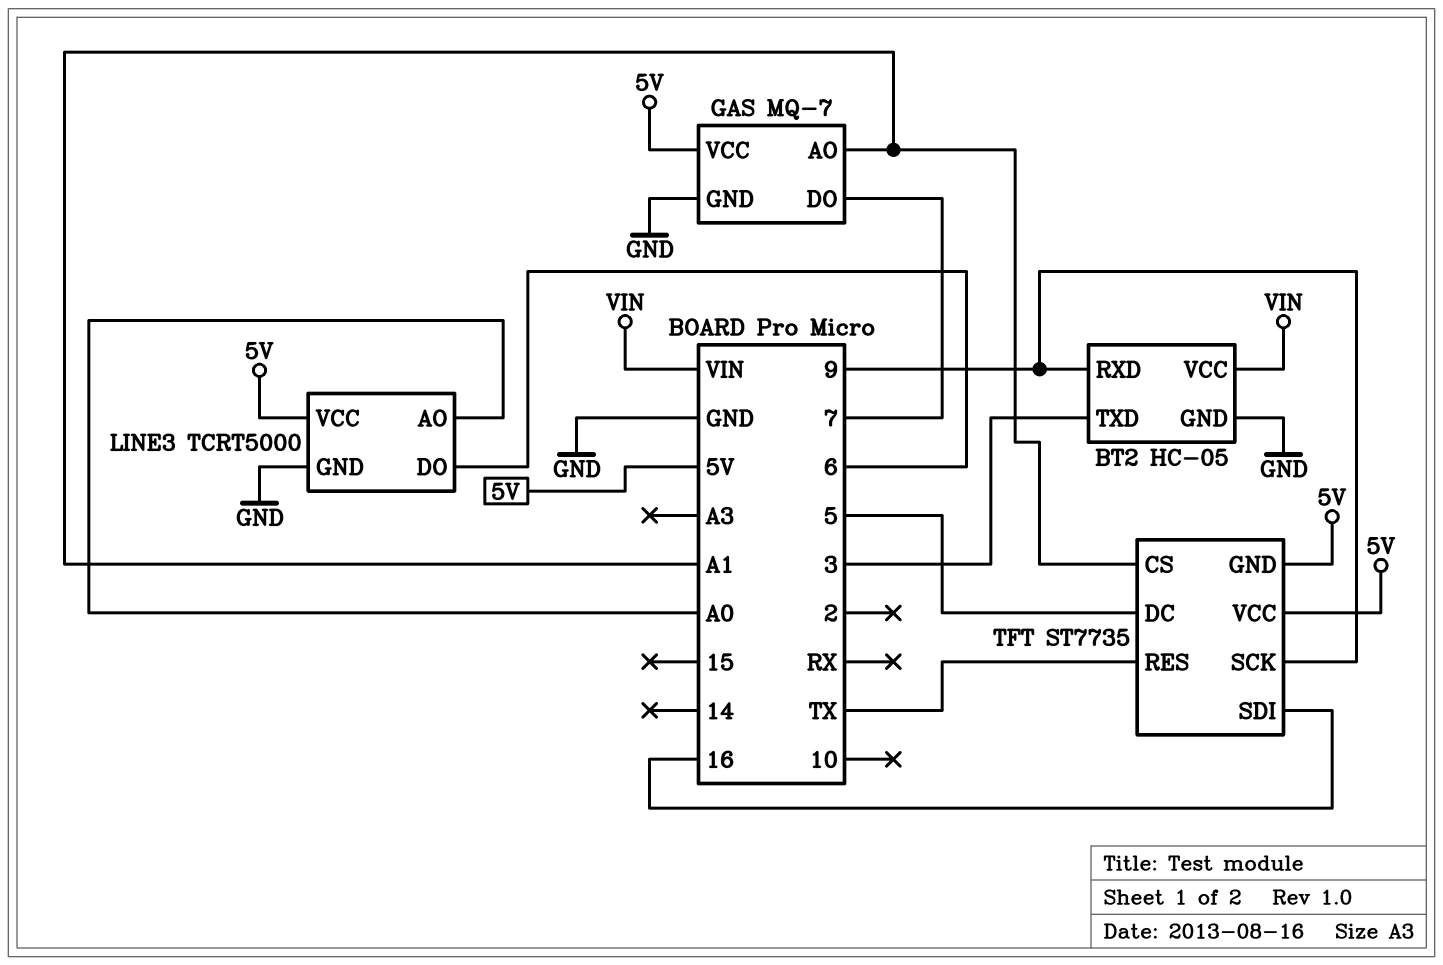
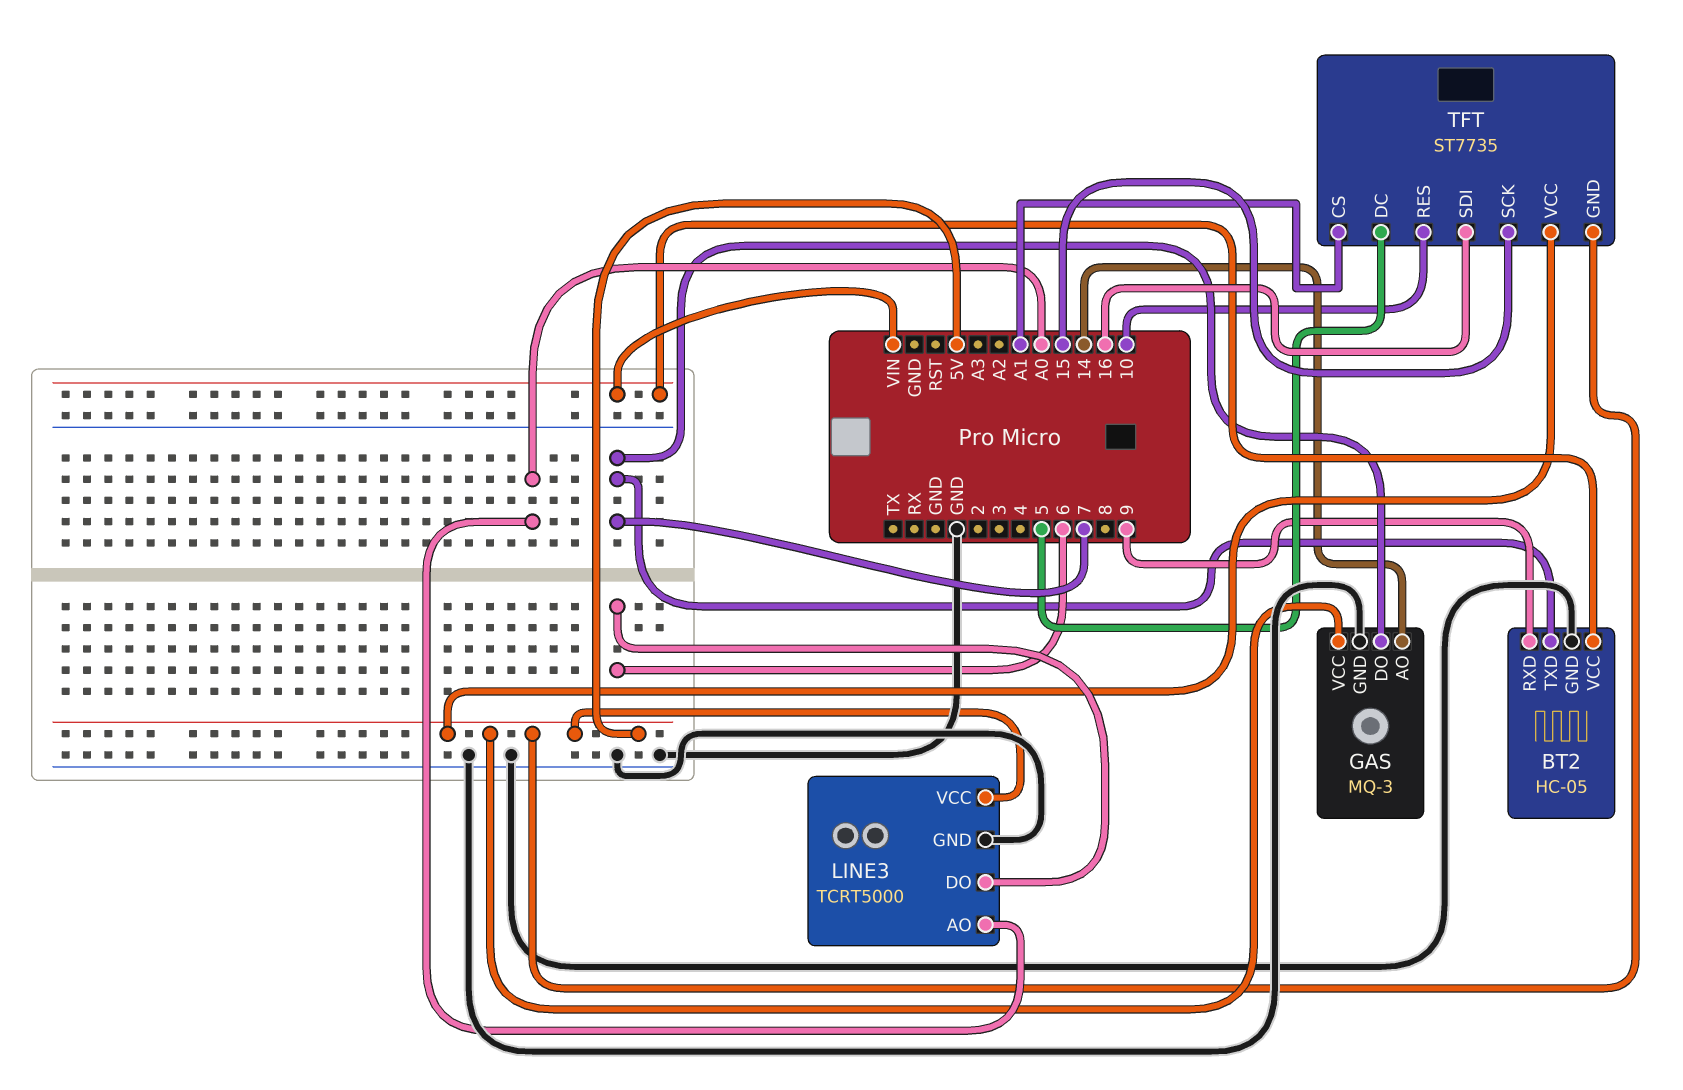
BT2 pin TXD: 3 -> 7
GAS: MQ-7 -> MQ-3
GAS pin AO: A1 -> 14
TFT pin RES: TX -> 10
TFT pin SCK: 9 -> 15

